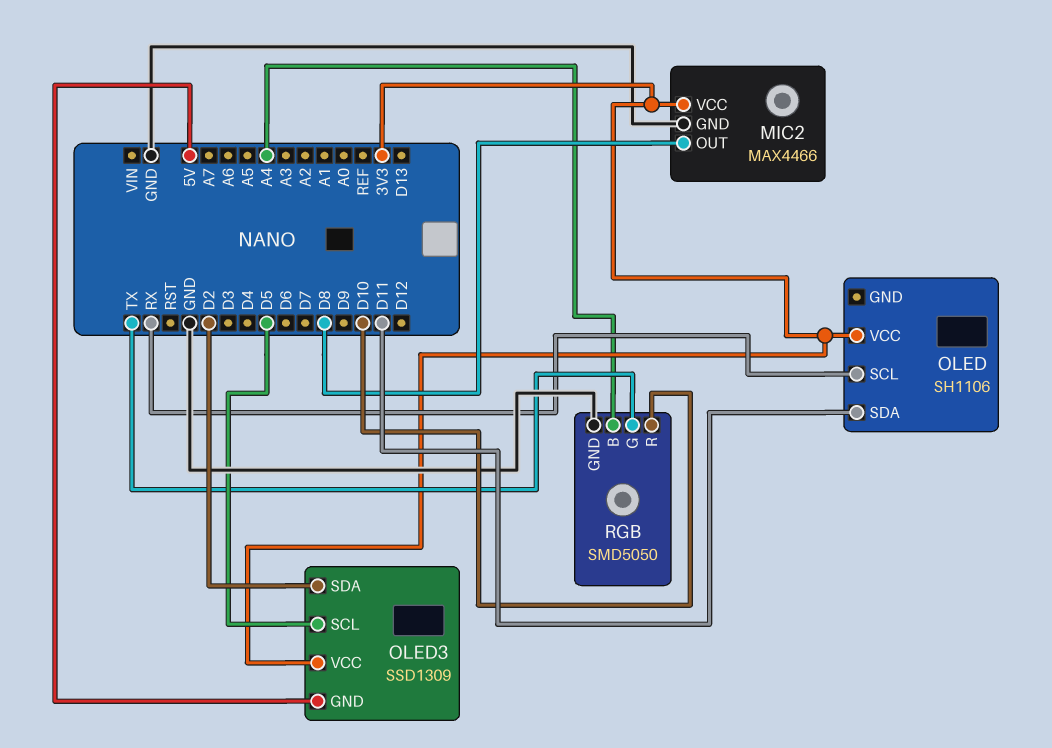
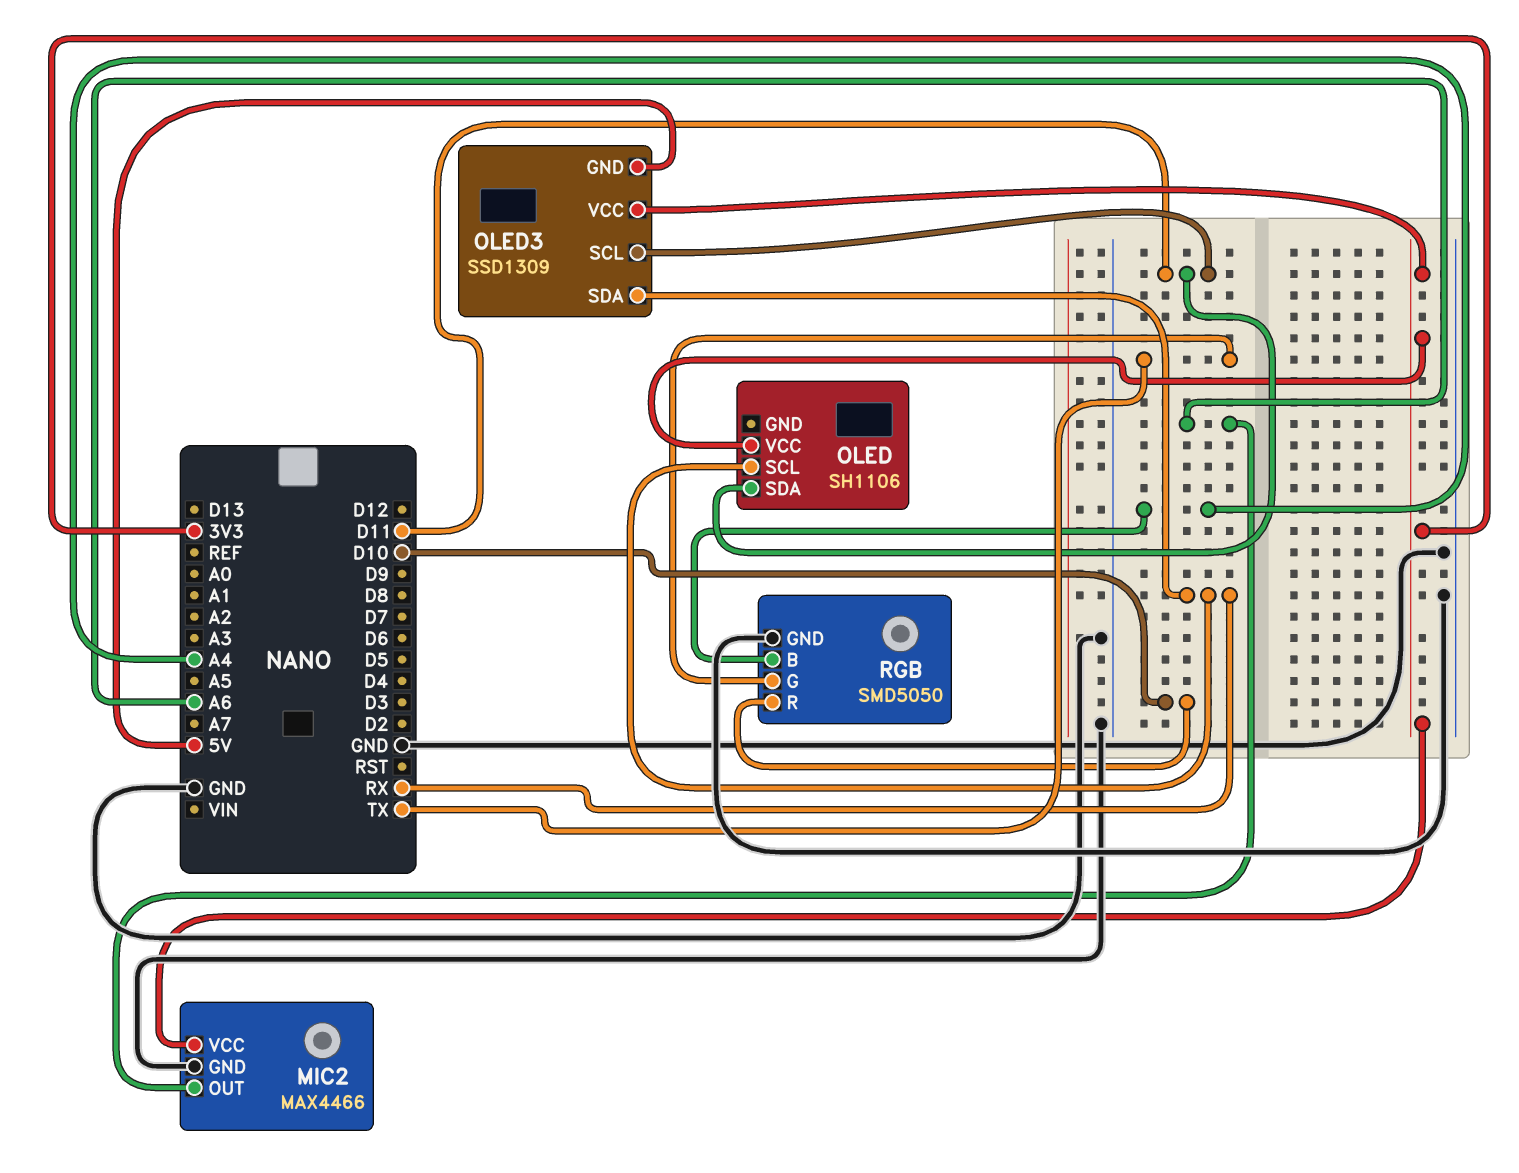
MIC2 pin OUT: D8 -> A6
OLED3 pin SCL: D5 -> D11
OLED3 pin SDA: D2 -> RX

